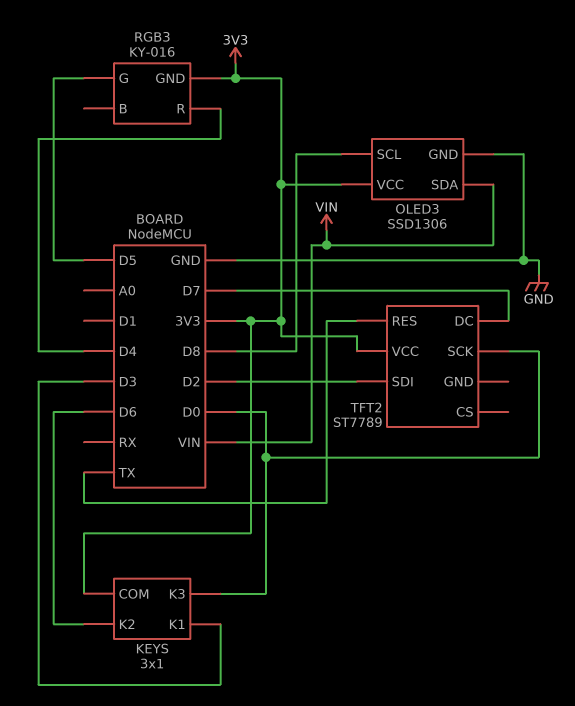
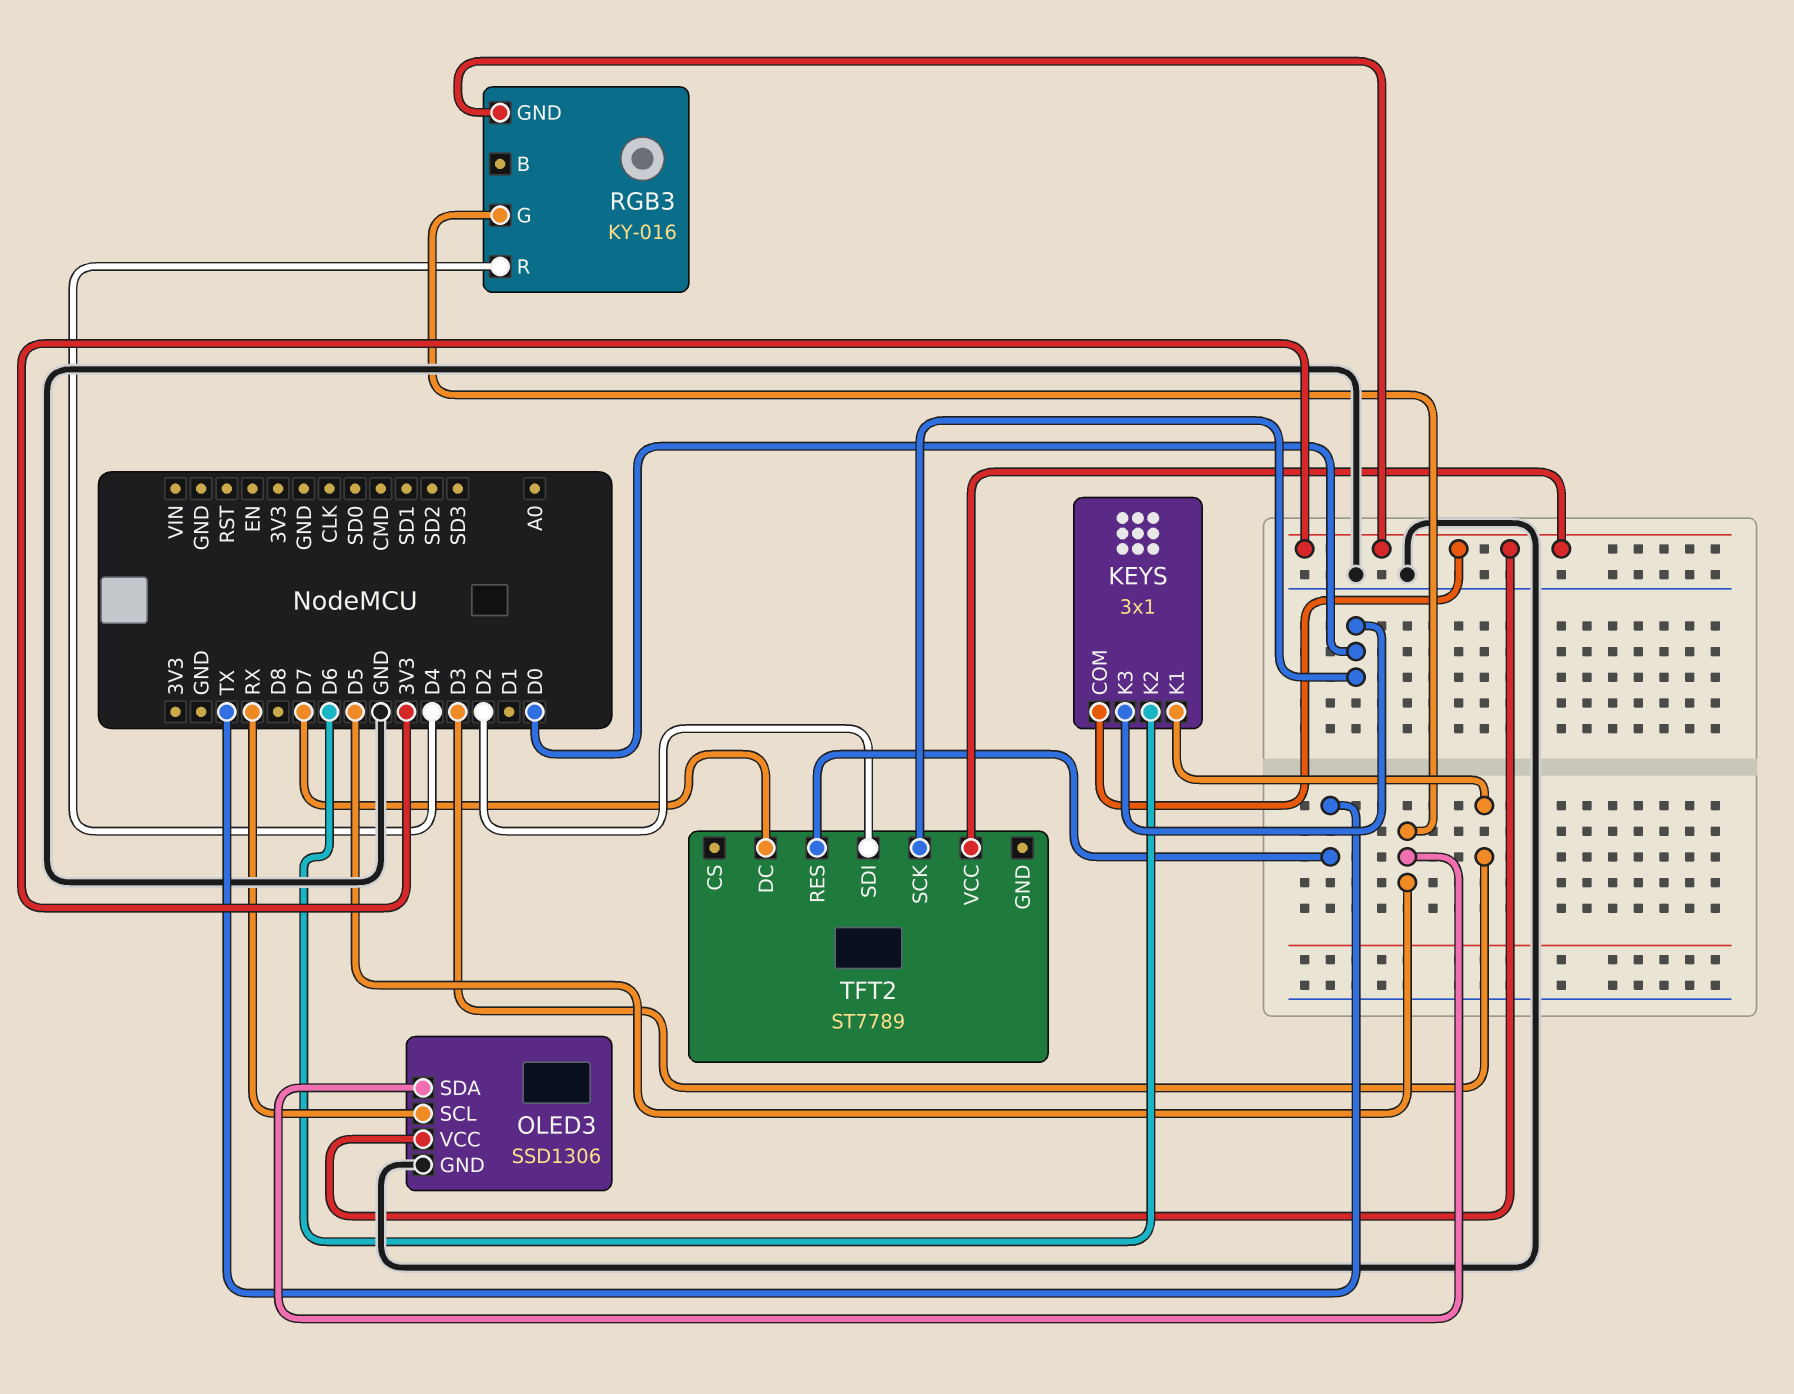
OLED3 pin SCL: D8 -> RX
OLED3 pin SDA: VIN -> D5

